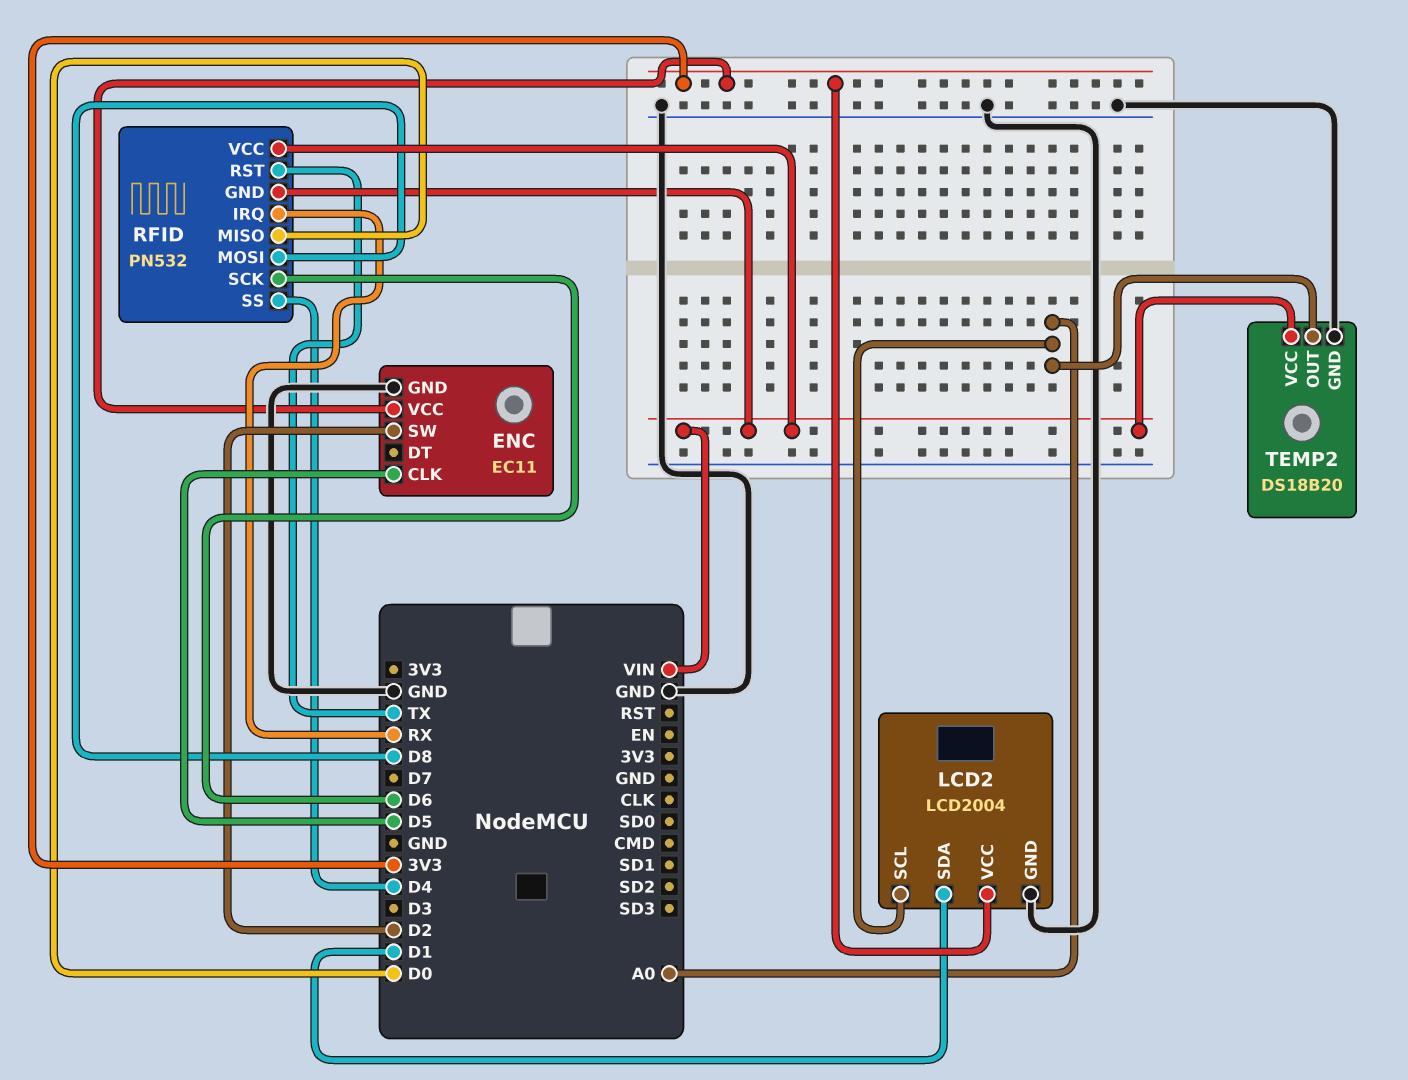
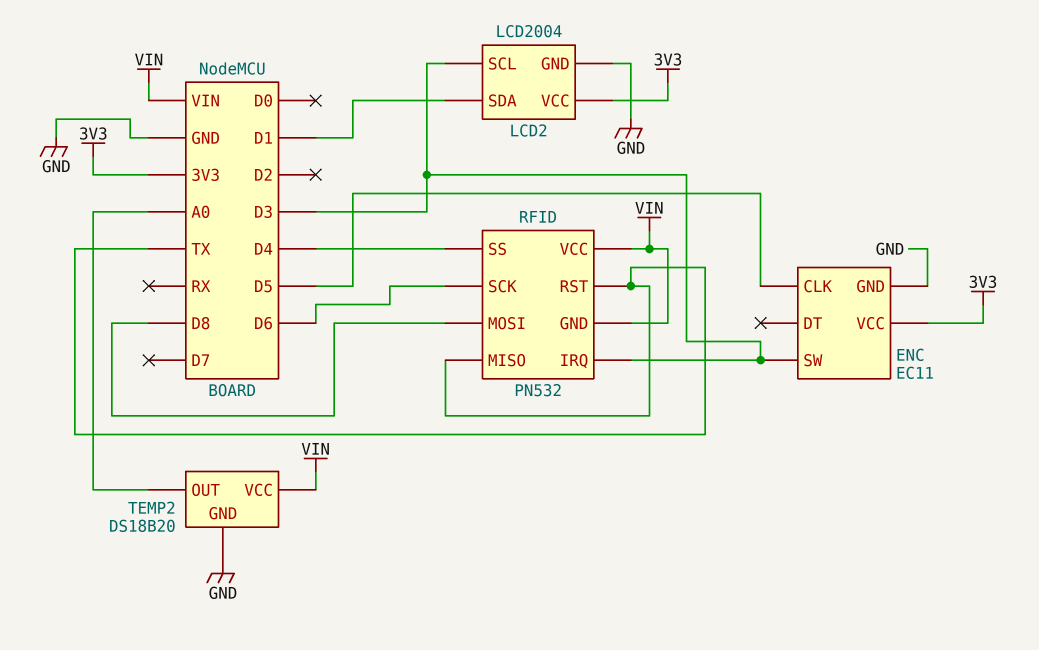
ENC pin SW: D2 -> D3
LCD2 pin SCL: A0 -> D3
RFID pin IRQ: RX -> D3
RFID pin MISO: D0 -> TX

